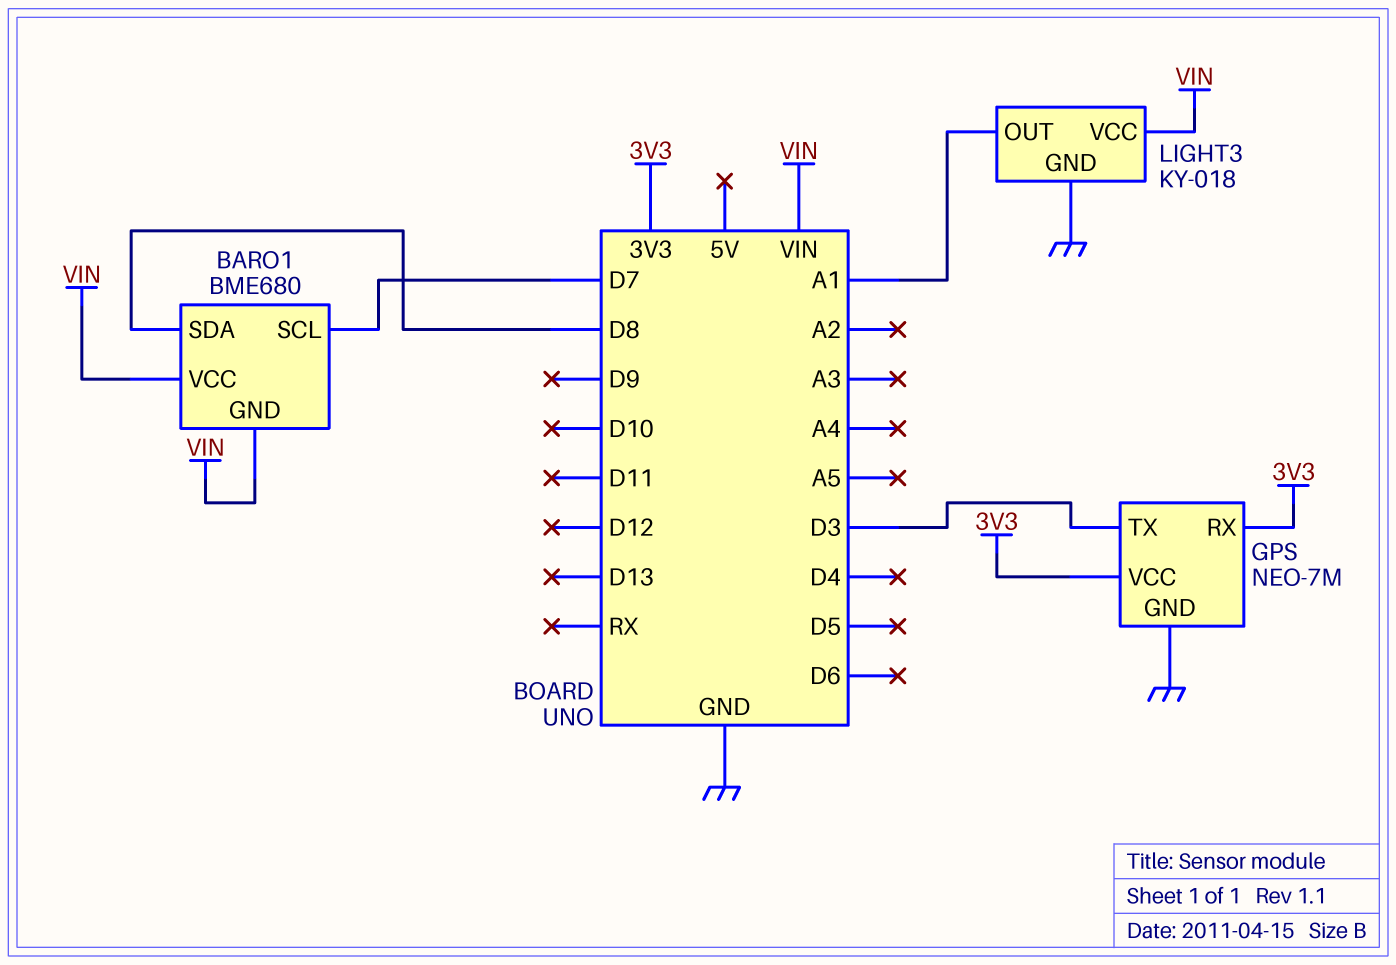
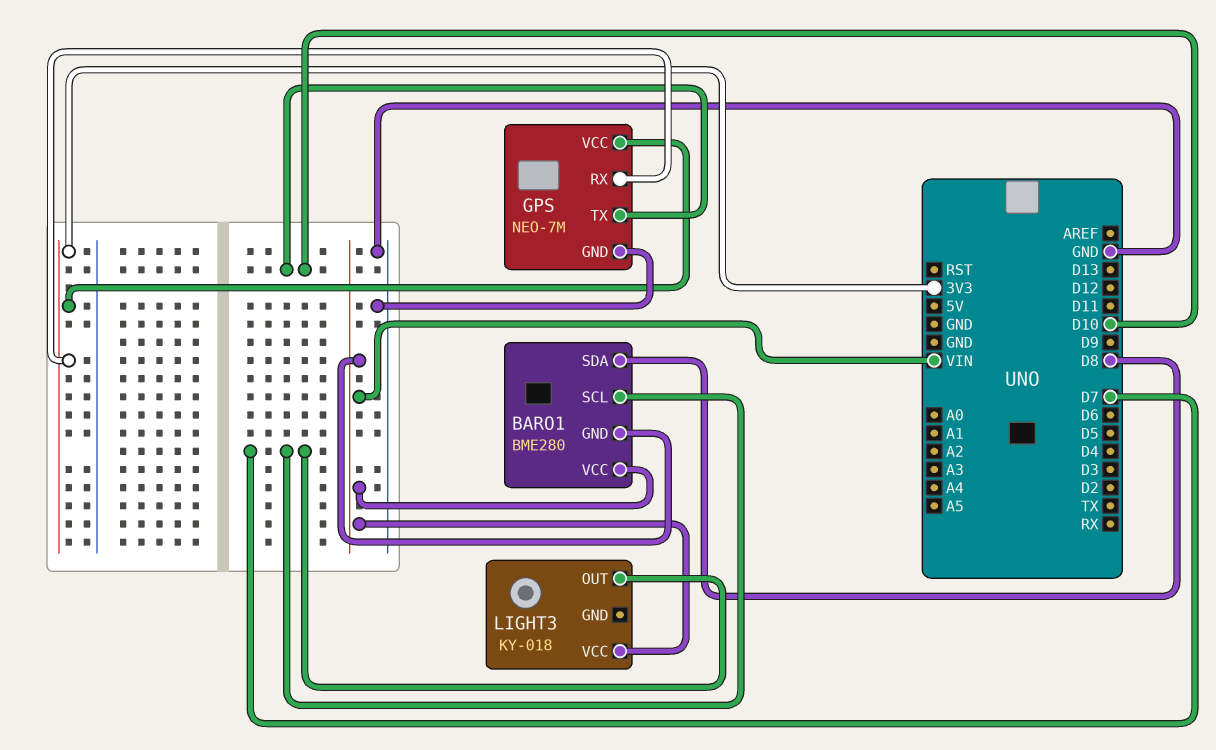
BARO1: BME680 -> BME280
GPS pin TX: D3 -> D10
LIGHT3 pin GND: GND -> none
LIGHT3 pin OUT: A1 -> D7

